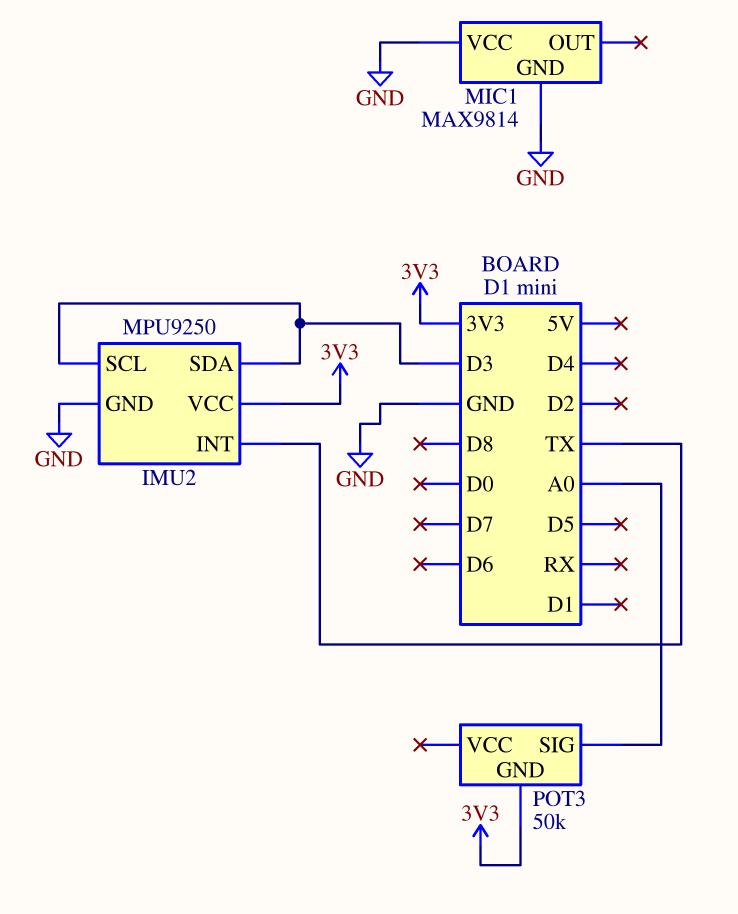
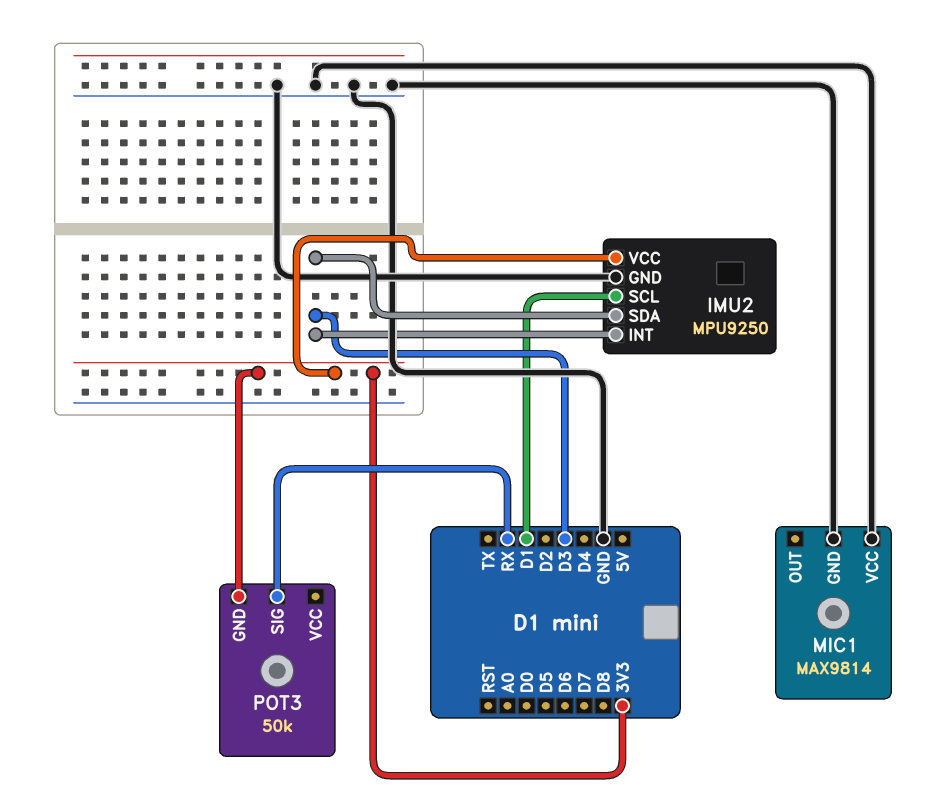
IMU2 pin INT: TX -> D3
IMU2 pin SCL: D3 -> D1
POT3 pin SIG: A0 -> RX

